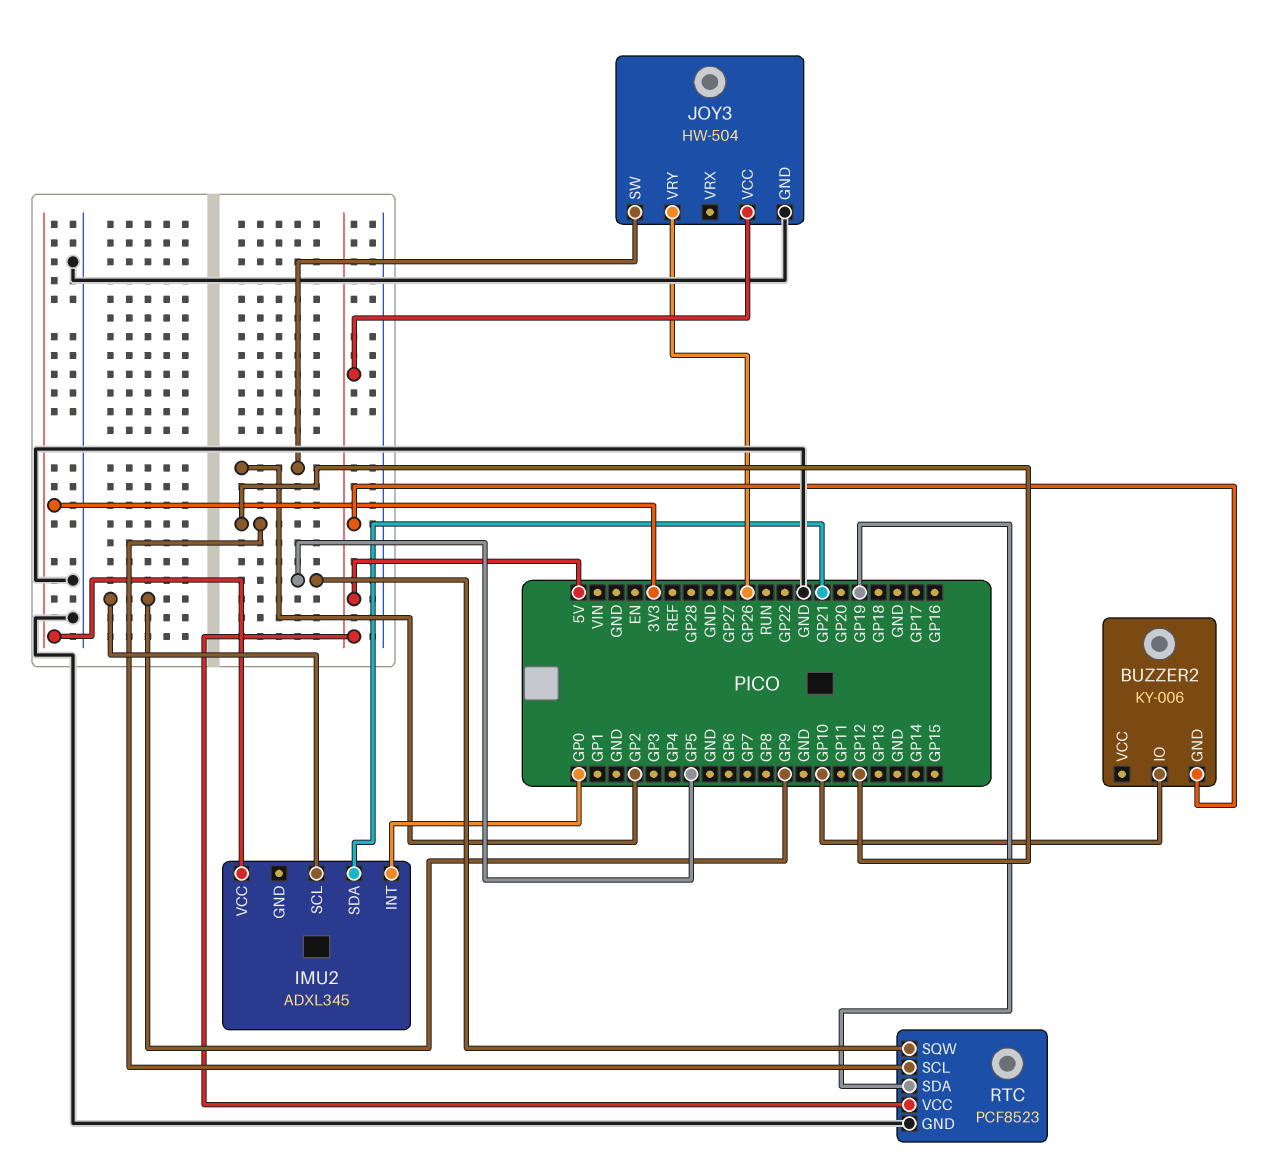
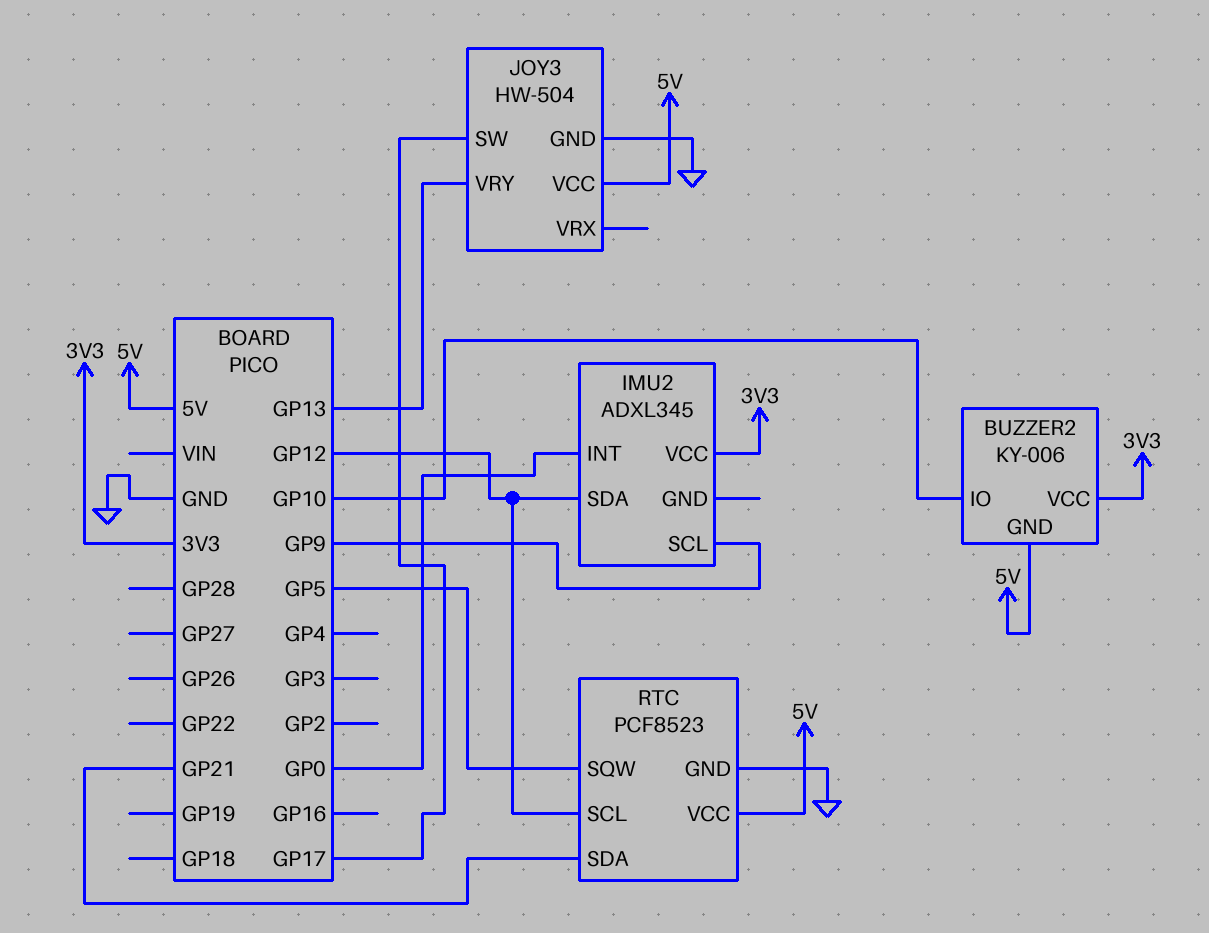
BUZZER2 pin VCC: none -> 3V3
IMU2 pin SDA: GP21 -> GP12
JOY3 pin SW: GP2 -> GP17
JOY3 pin VRY: GP26 -> GP13
RTC pin SDA: GP19 -> GP21

